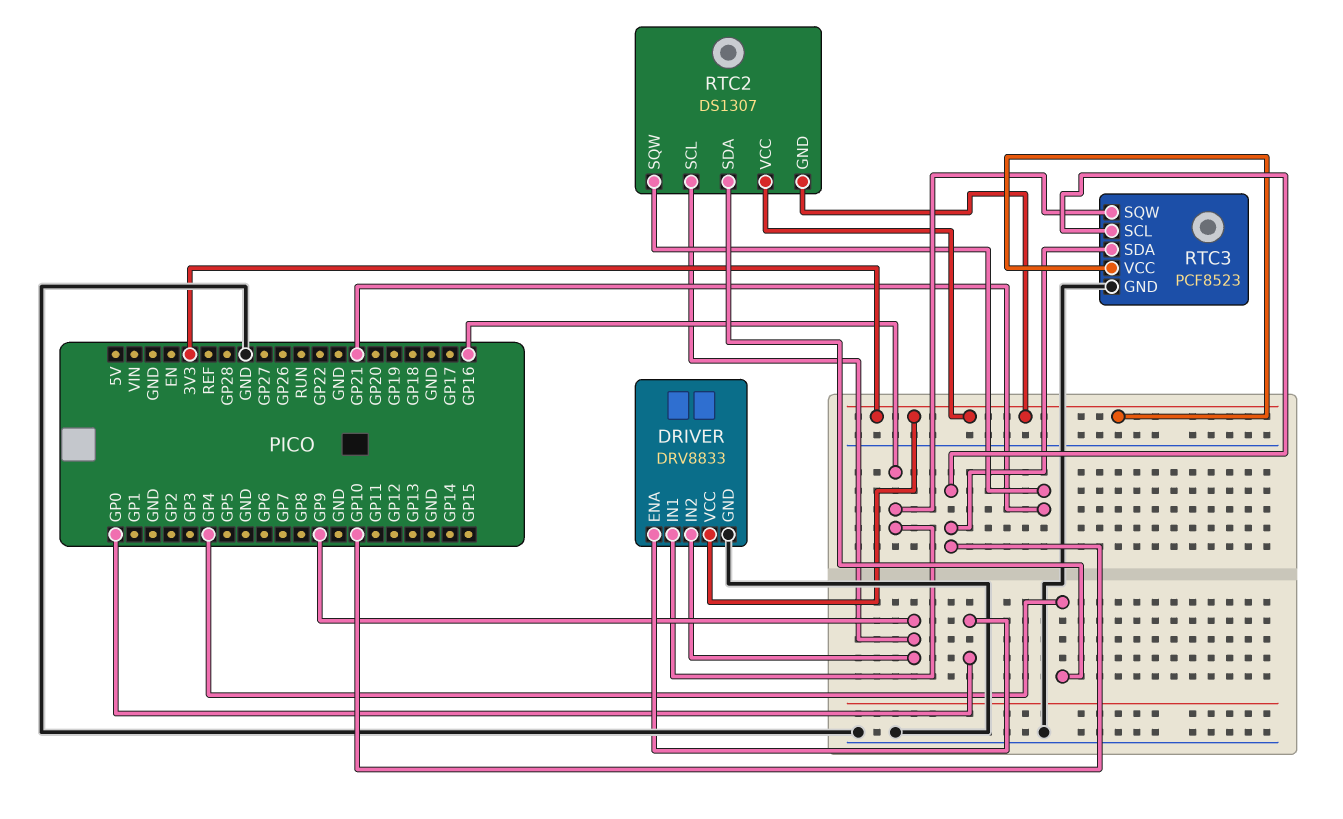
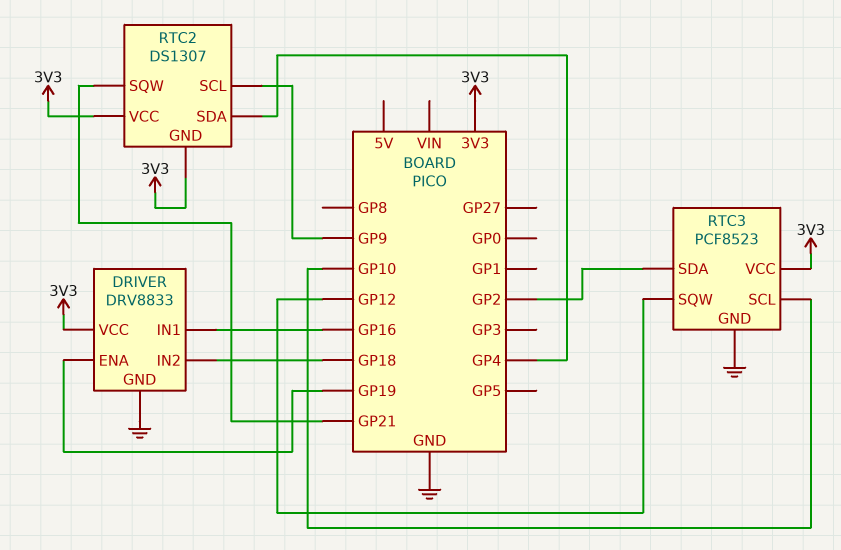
DRIVER pin ENA: GP0 -> GP19
DRIVER pin IN2: GP9 -> GP18
RTC3 pin SDA: GP10 -> GP2
RTC3 pin SQW: GP16 -> GP12

